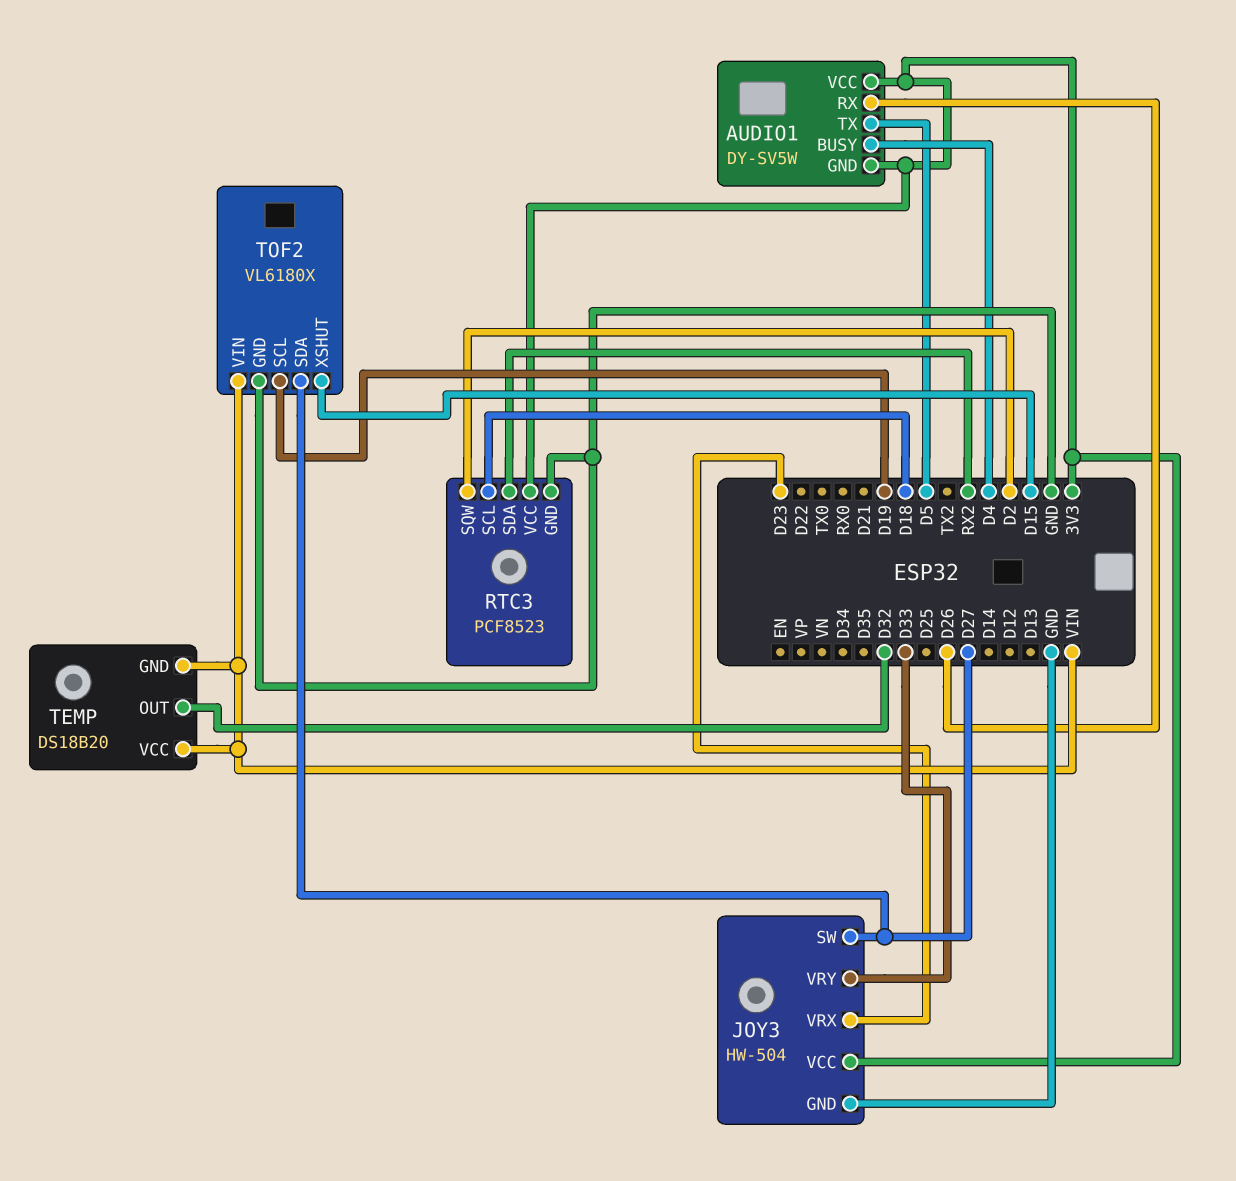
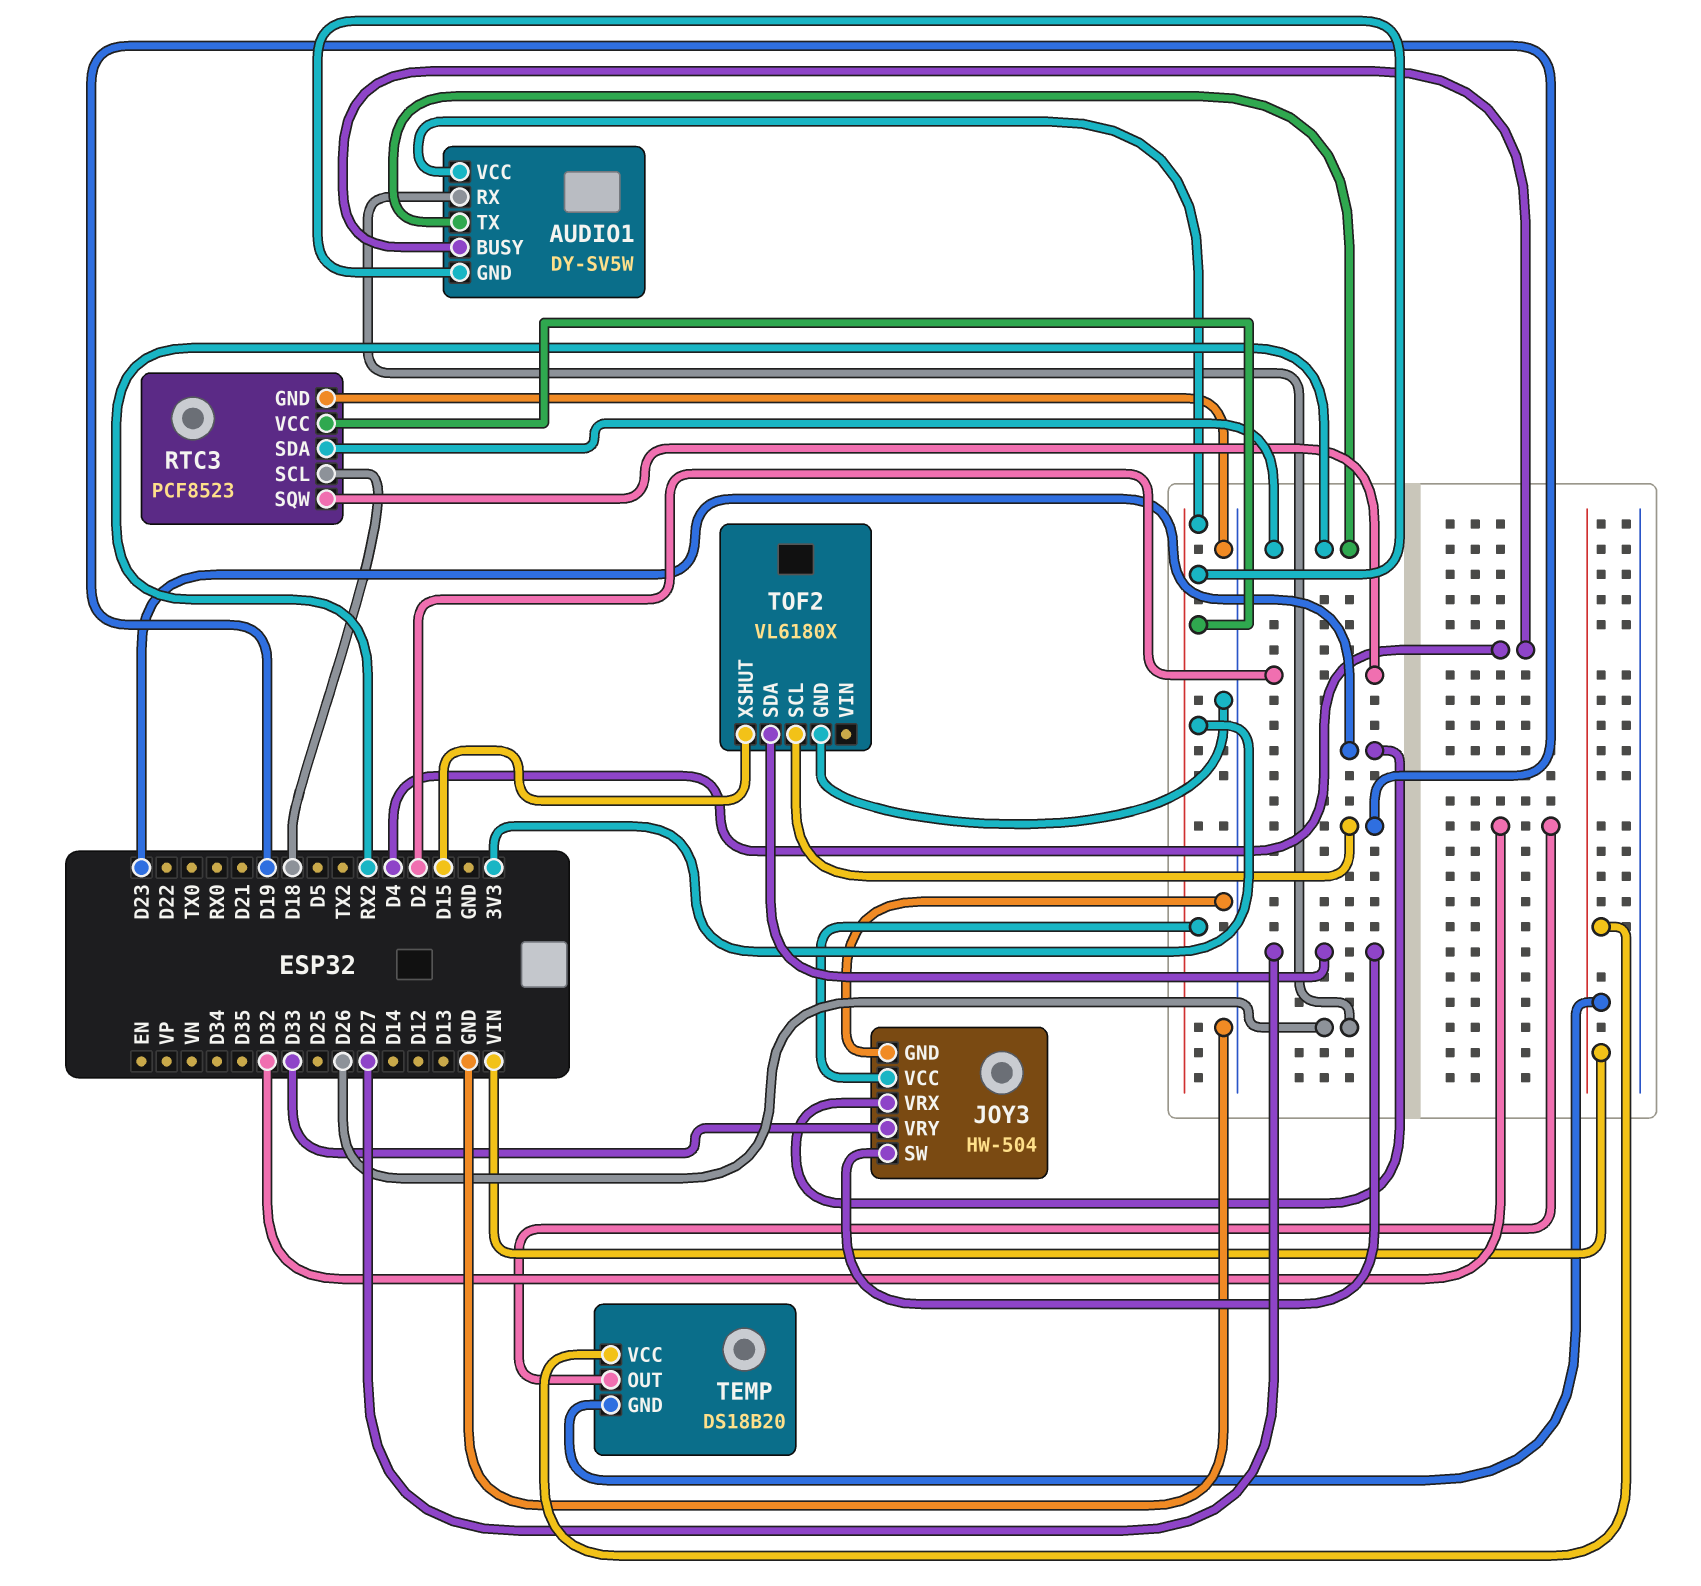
AUDIO1 pin TX: D5 -> RX2
TOF2 pin VIN: VIN -> none

